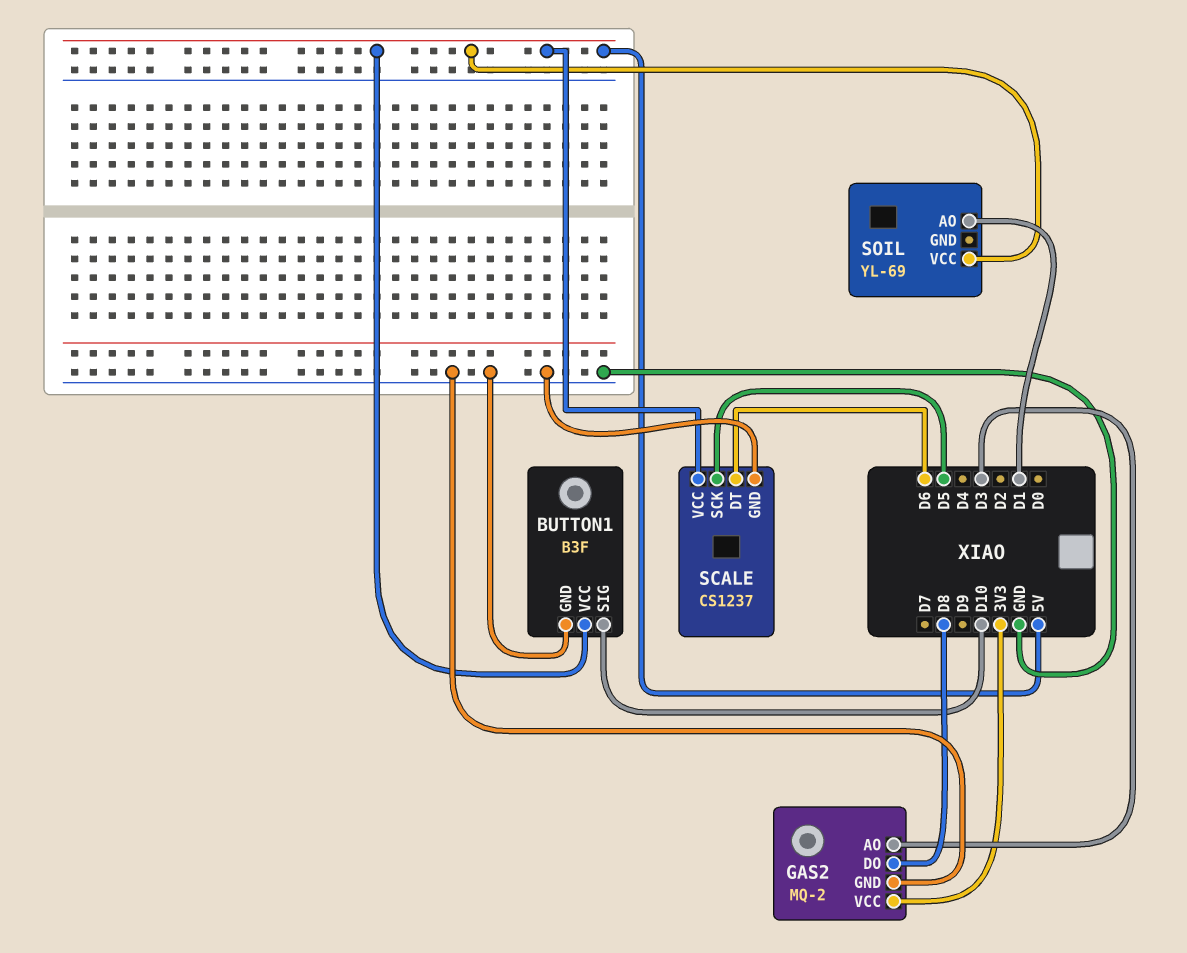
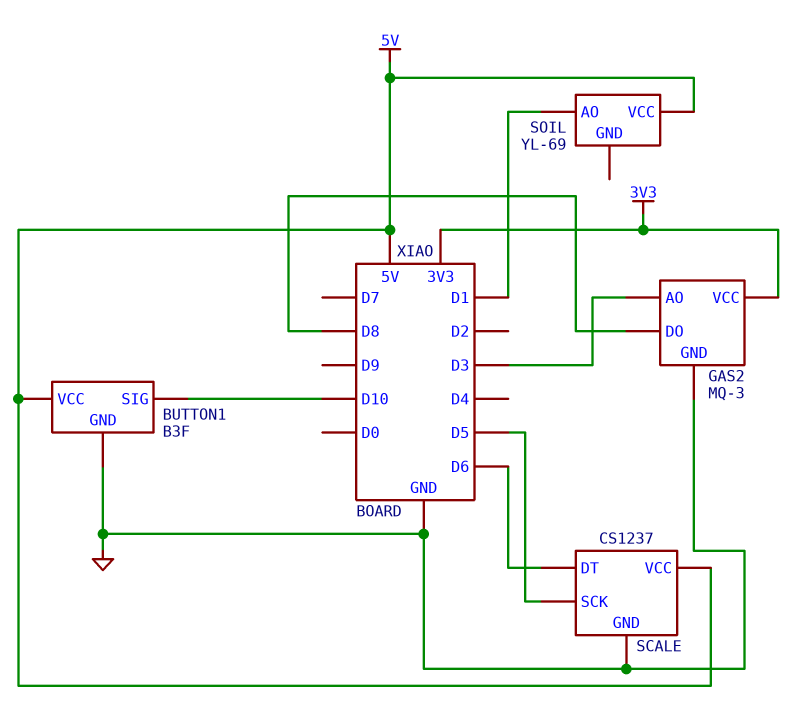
GAS2: MQ-2 -> MQ-3

